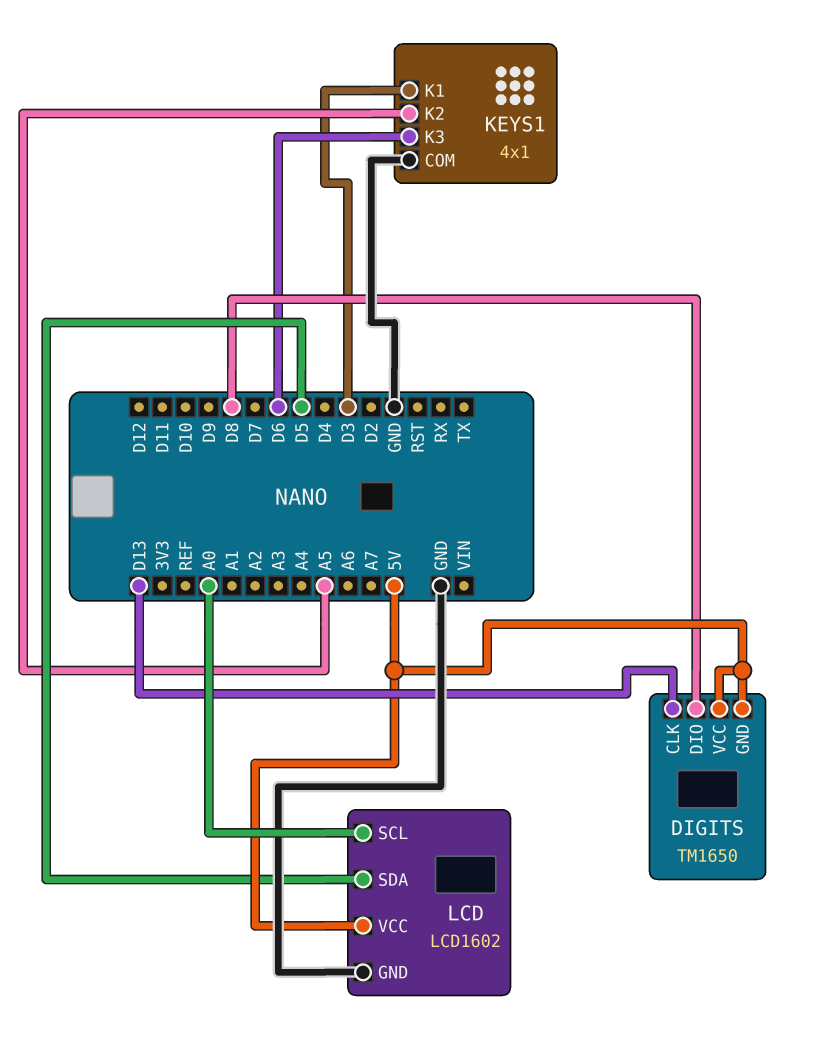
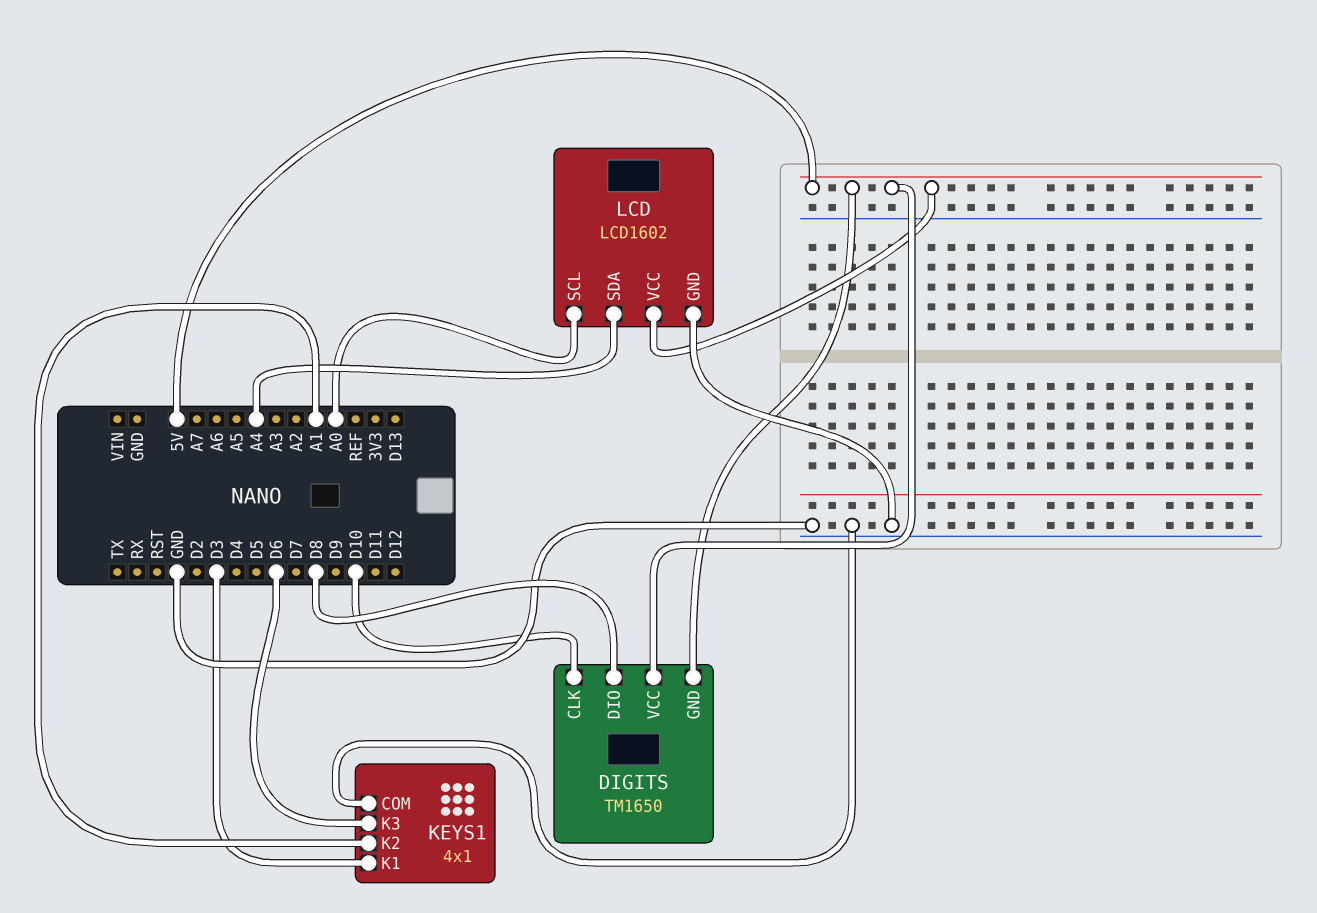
DIGITS pin CLK: D13 -> D10
KEYS1 pin K2: A5 -> A1
LCD pin SDA: D5 -> A4

